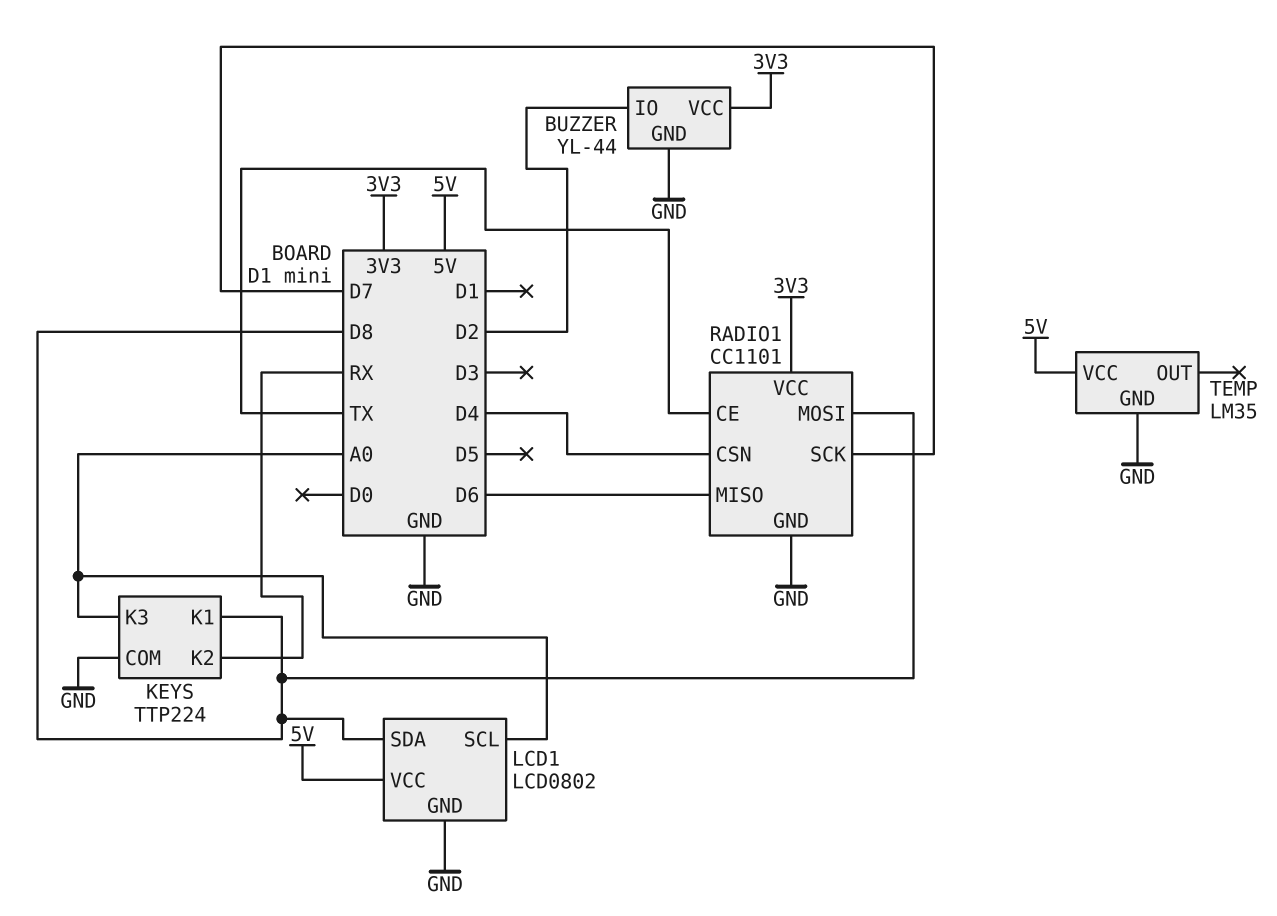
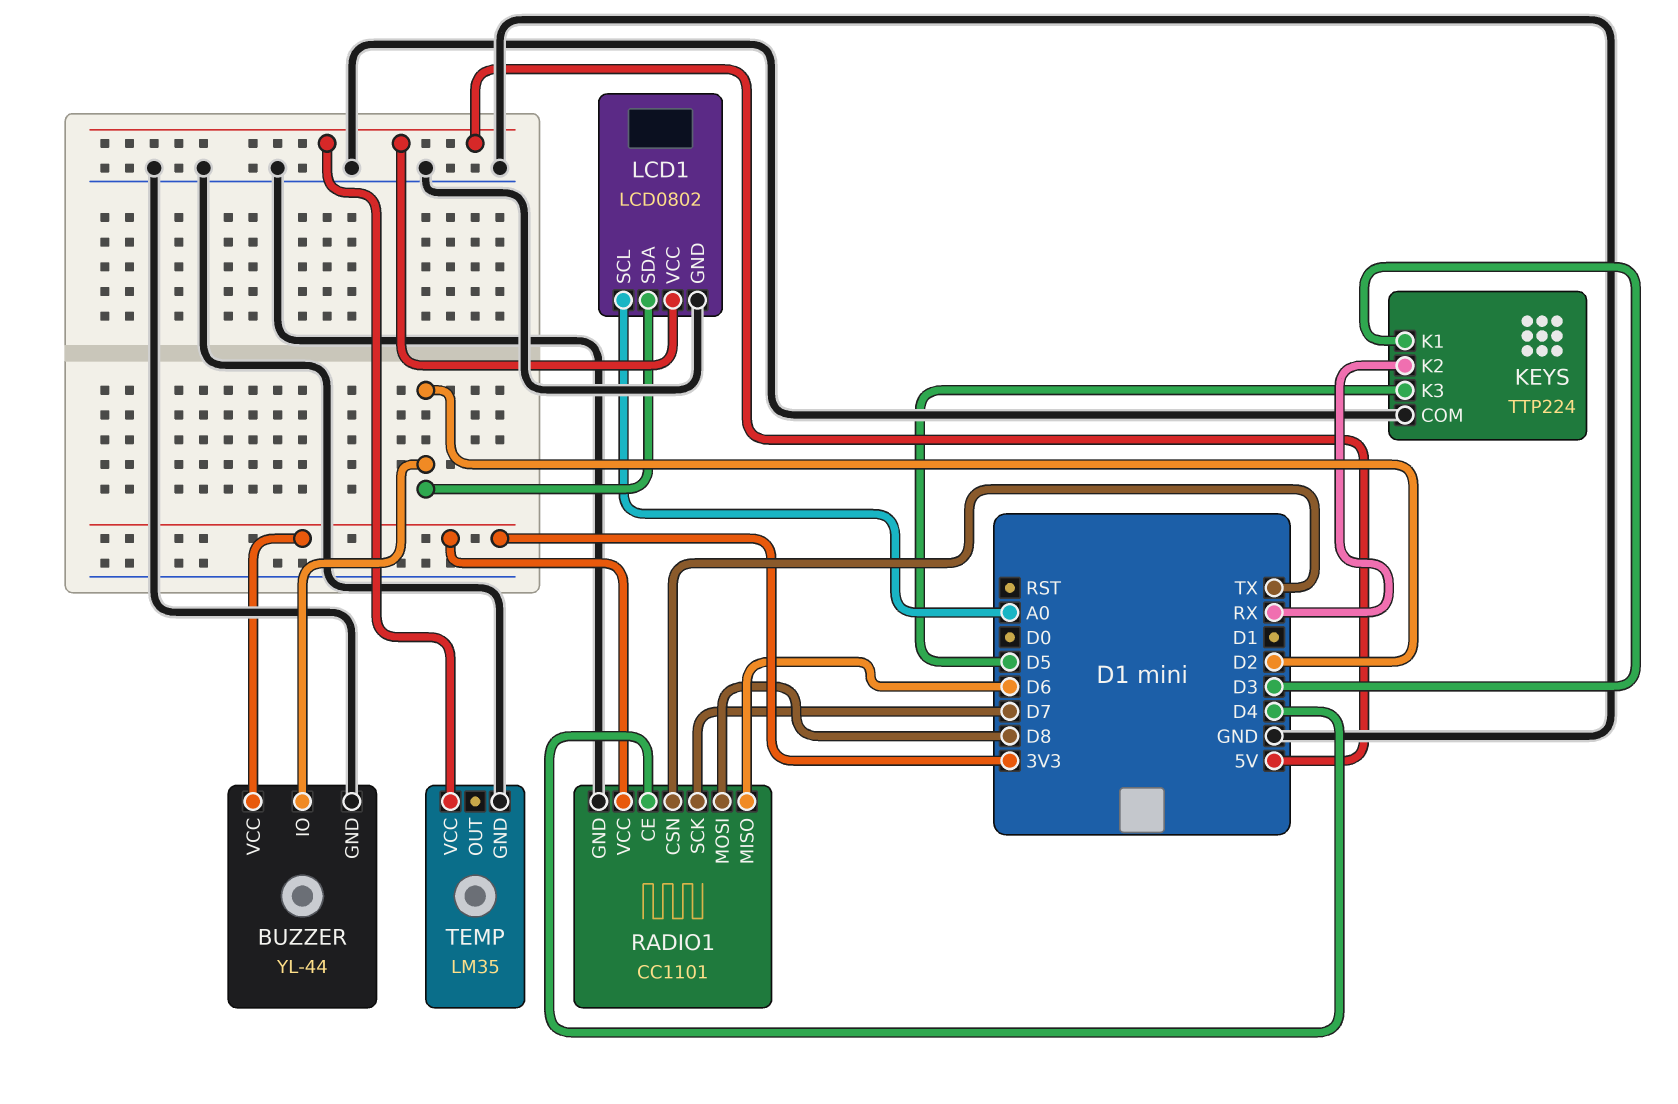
KEYS pin K1: D8 -> D3
KEYS pin K3: A0 -> D5
LCD1 pin SDA: D8 -> D2
RADIO1 pin CE: TX -> D4
RADIO1 pin CSN: D4 -> TX

